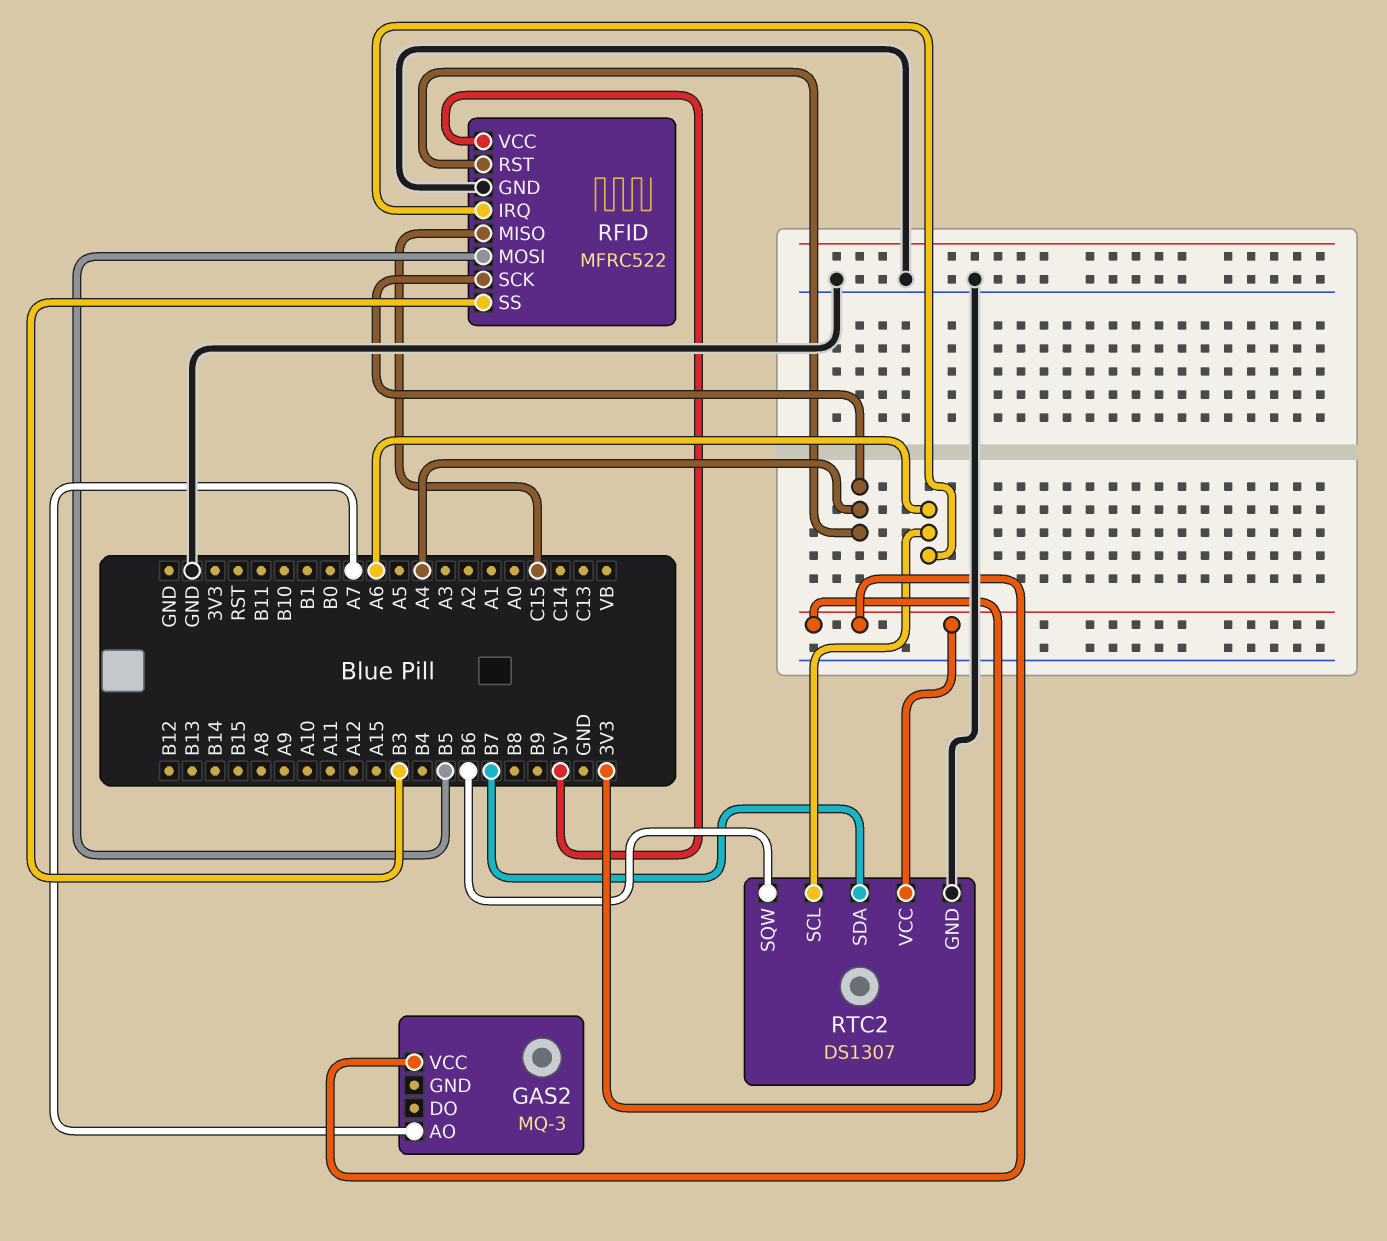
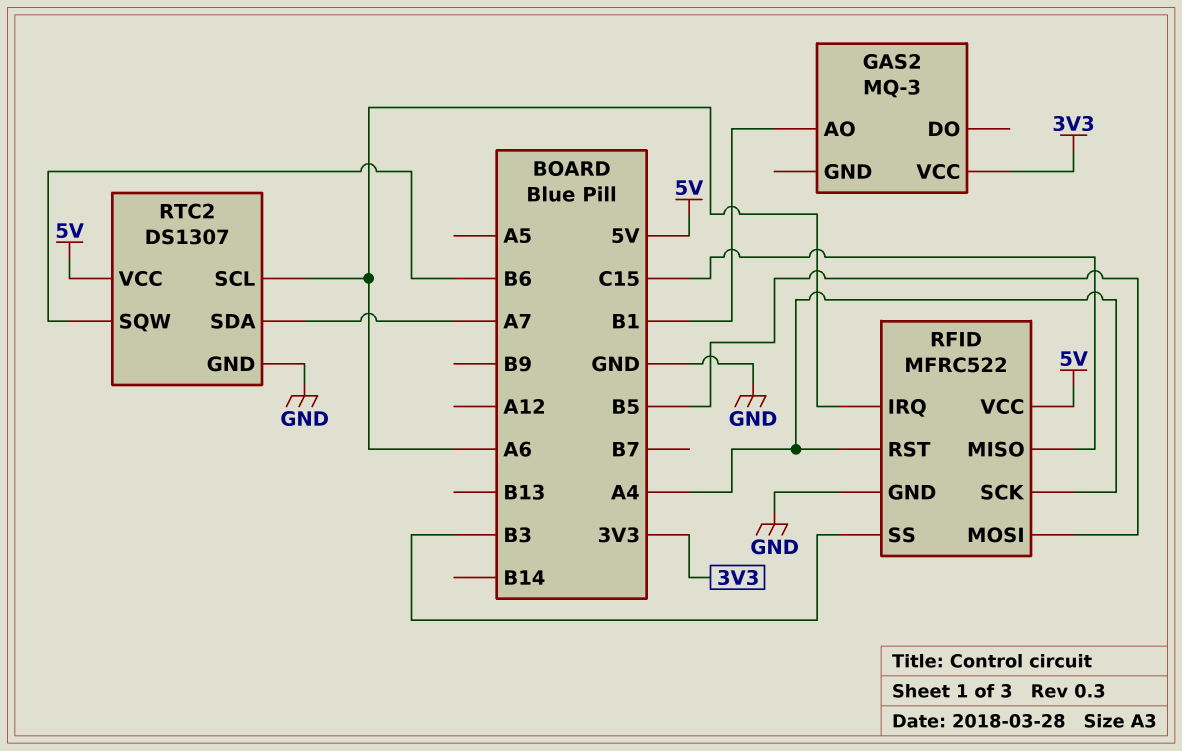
GAS2 pin AO: A7 -> B1
RTC2 pin SDA: B7 -> A7
RTC2 pin VCC: 3V3 -> 5V

